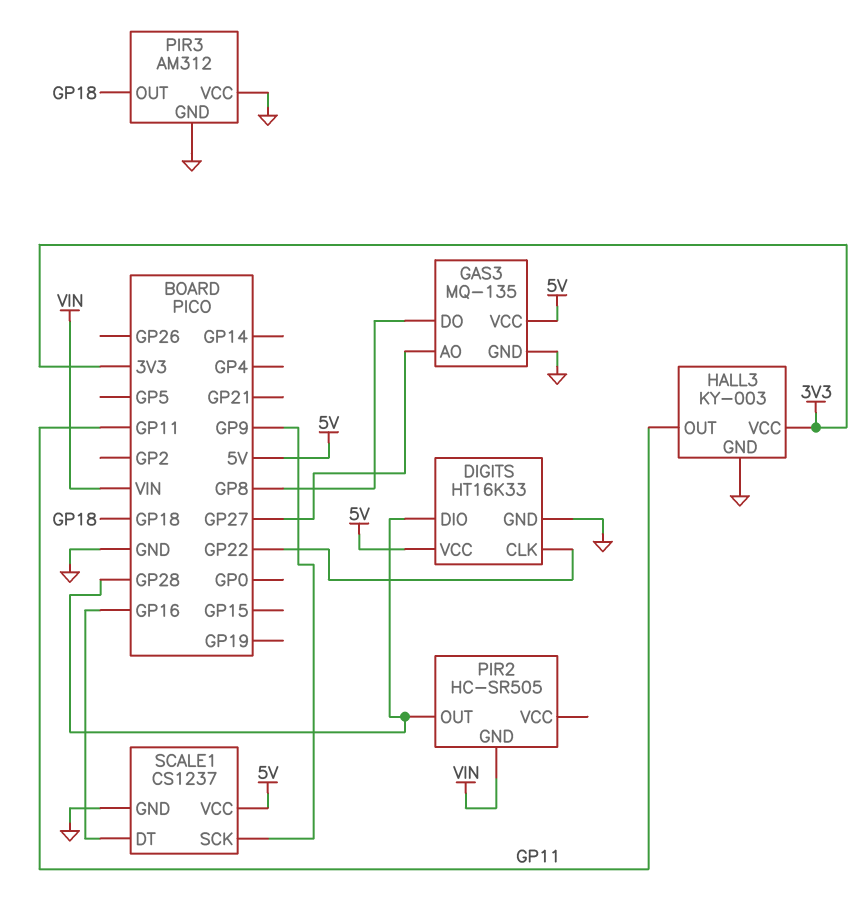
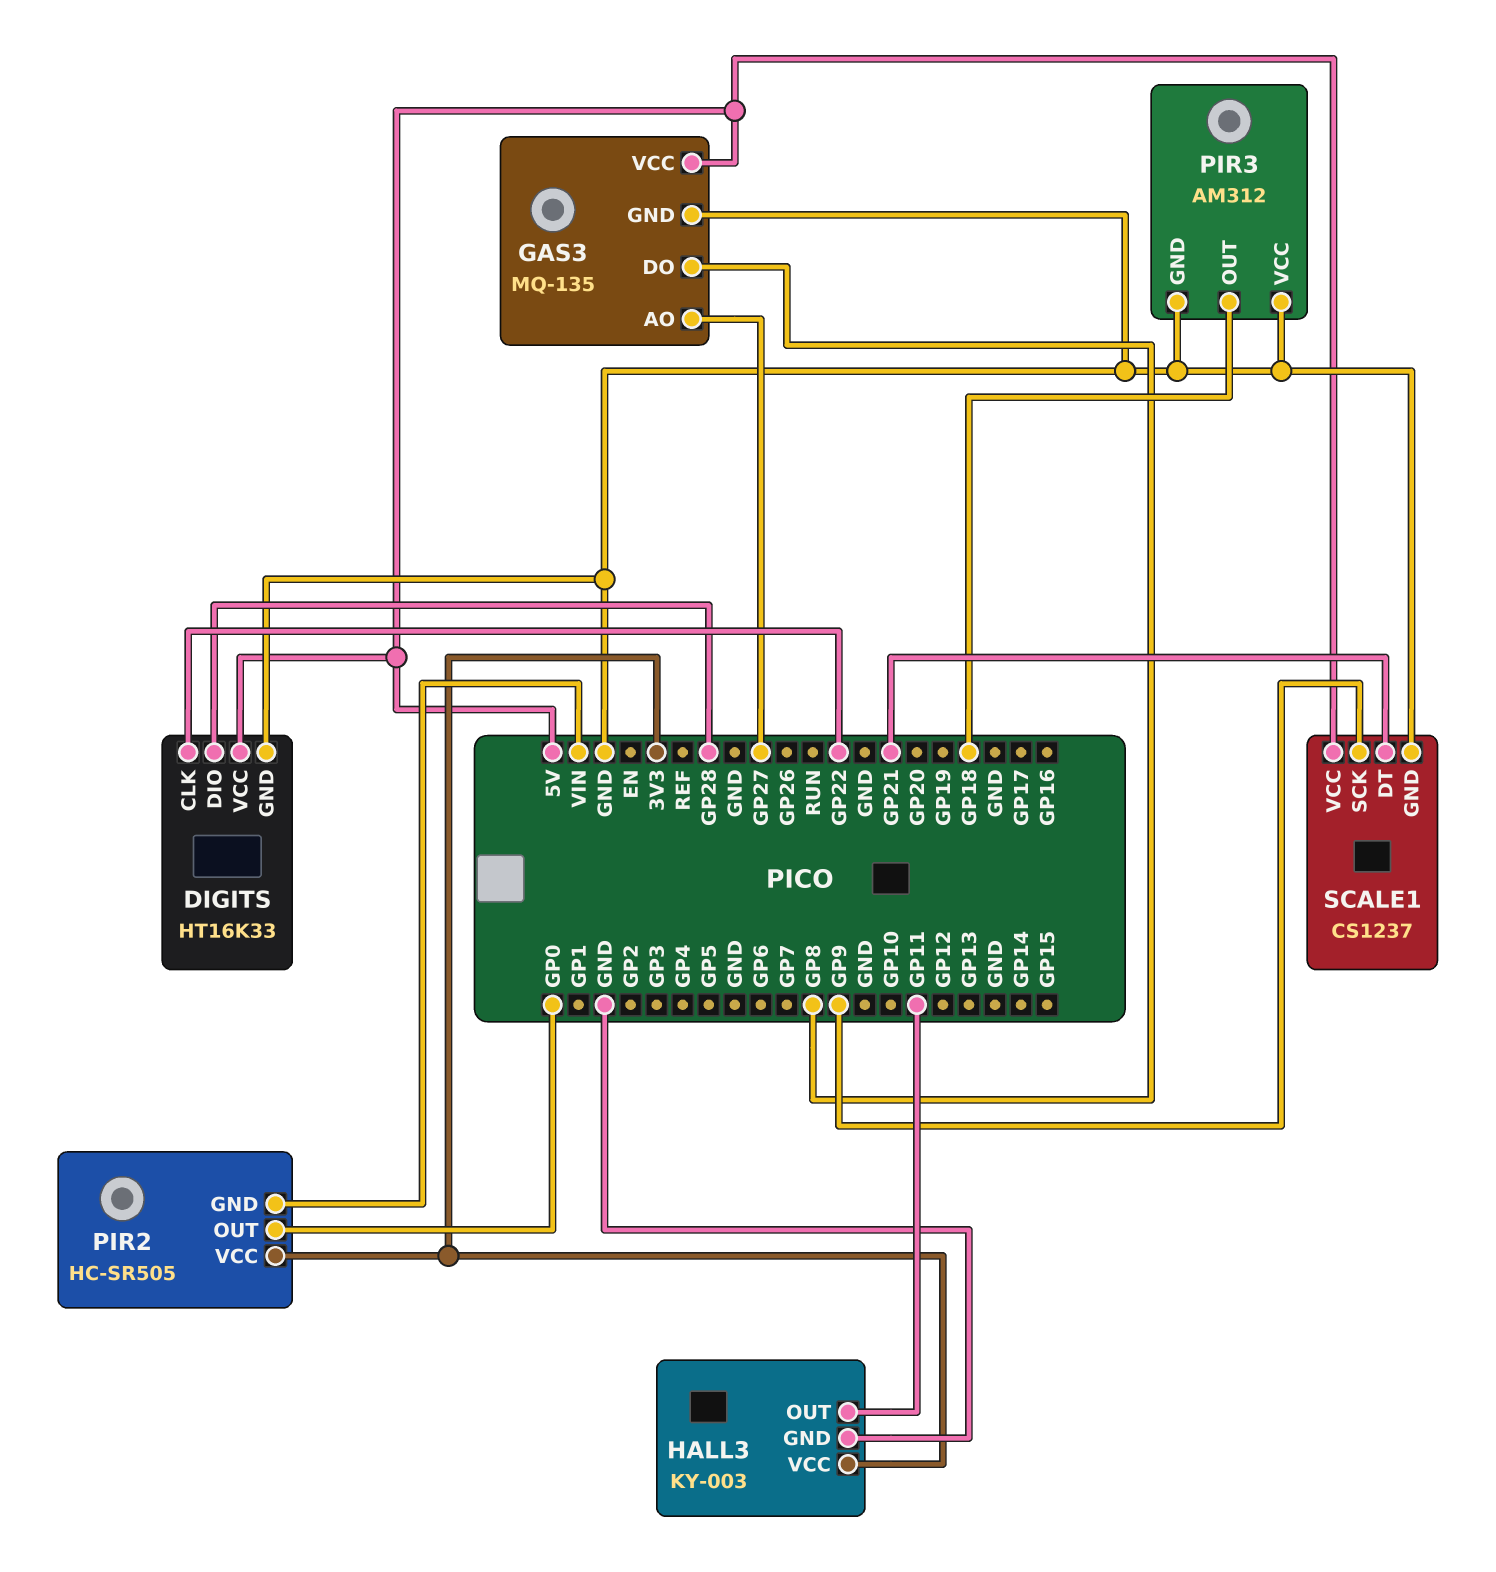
PIR2 pin OUT: GP28 -> GP0
PIR2 pin VCC: none -> 3V3
SCALE1 pin DT: GP16 -> GP21

